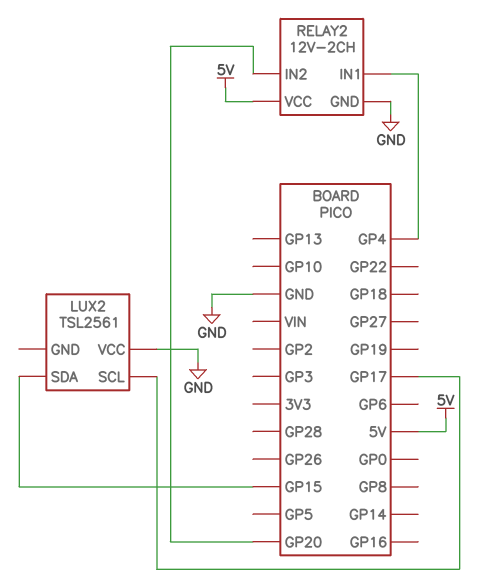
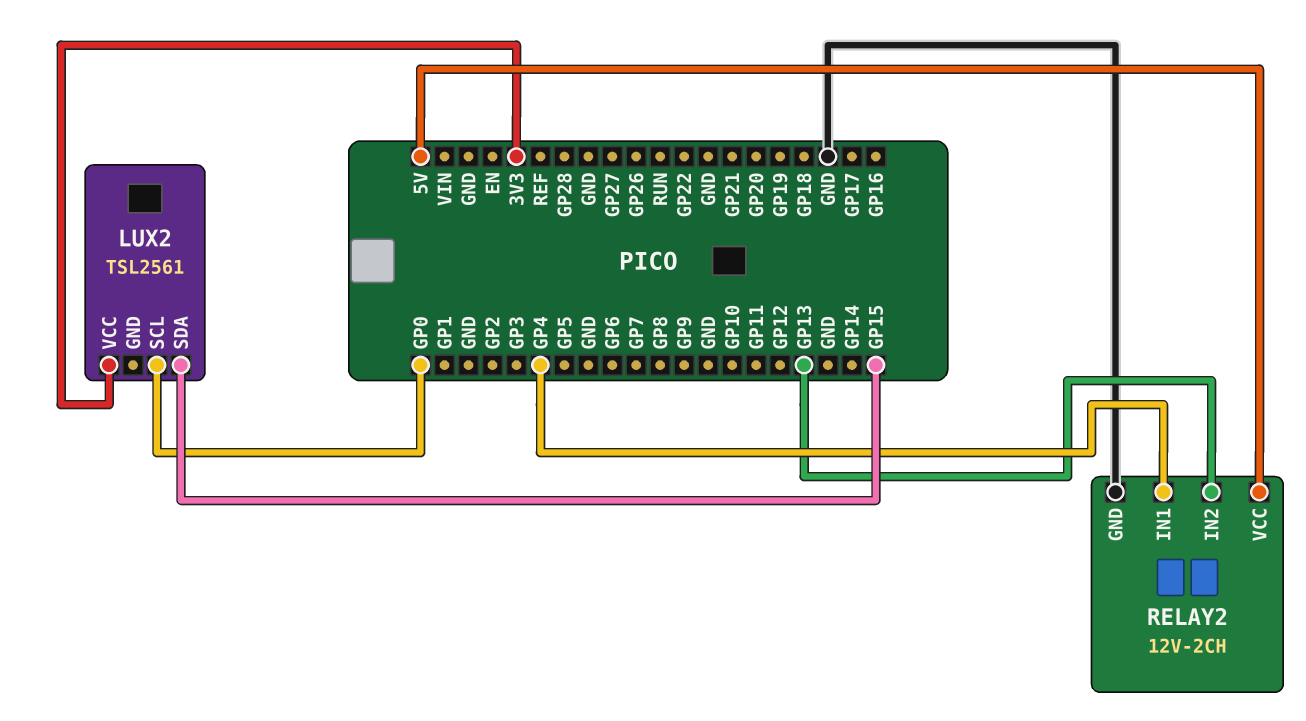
LUX2 pin SCL: GP17 -> GP0
LUX2 pin VCC: GND -> 3V3
RELAY2 pin IN2: GP20 -> GP13

